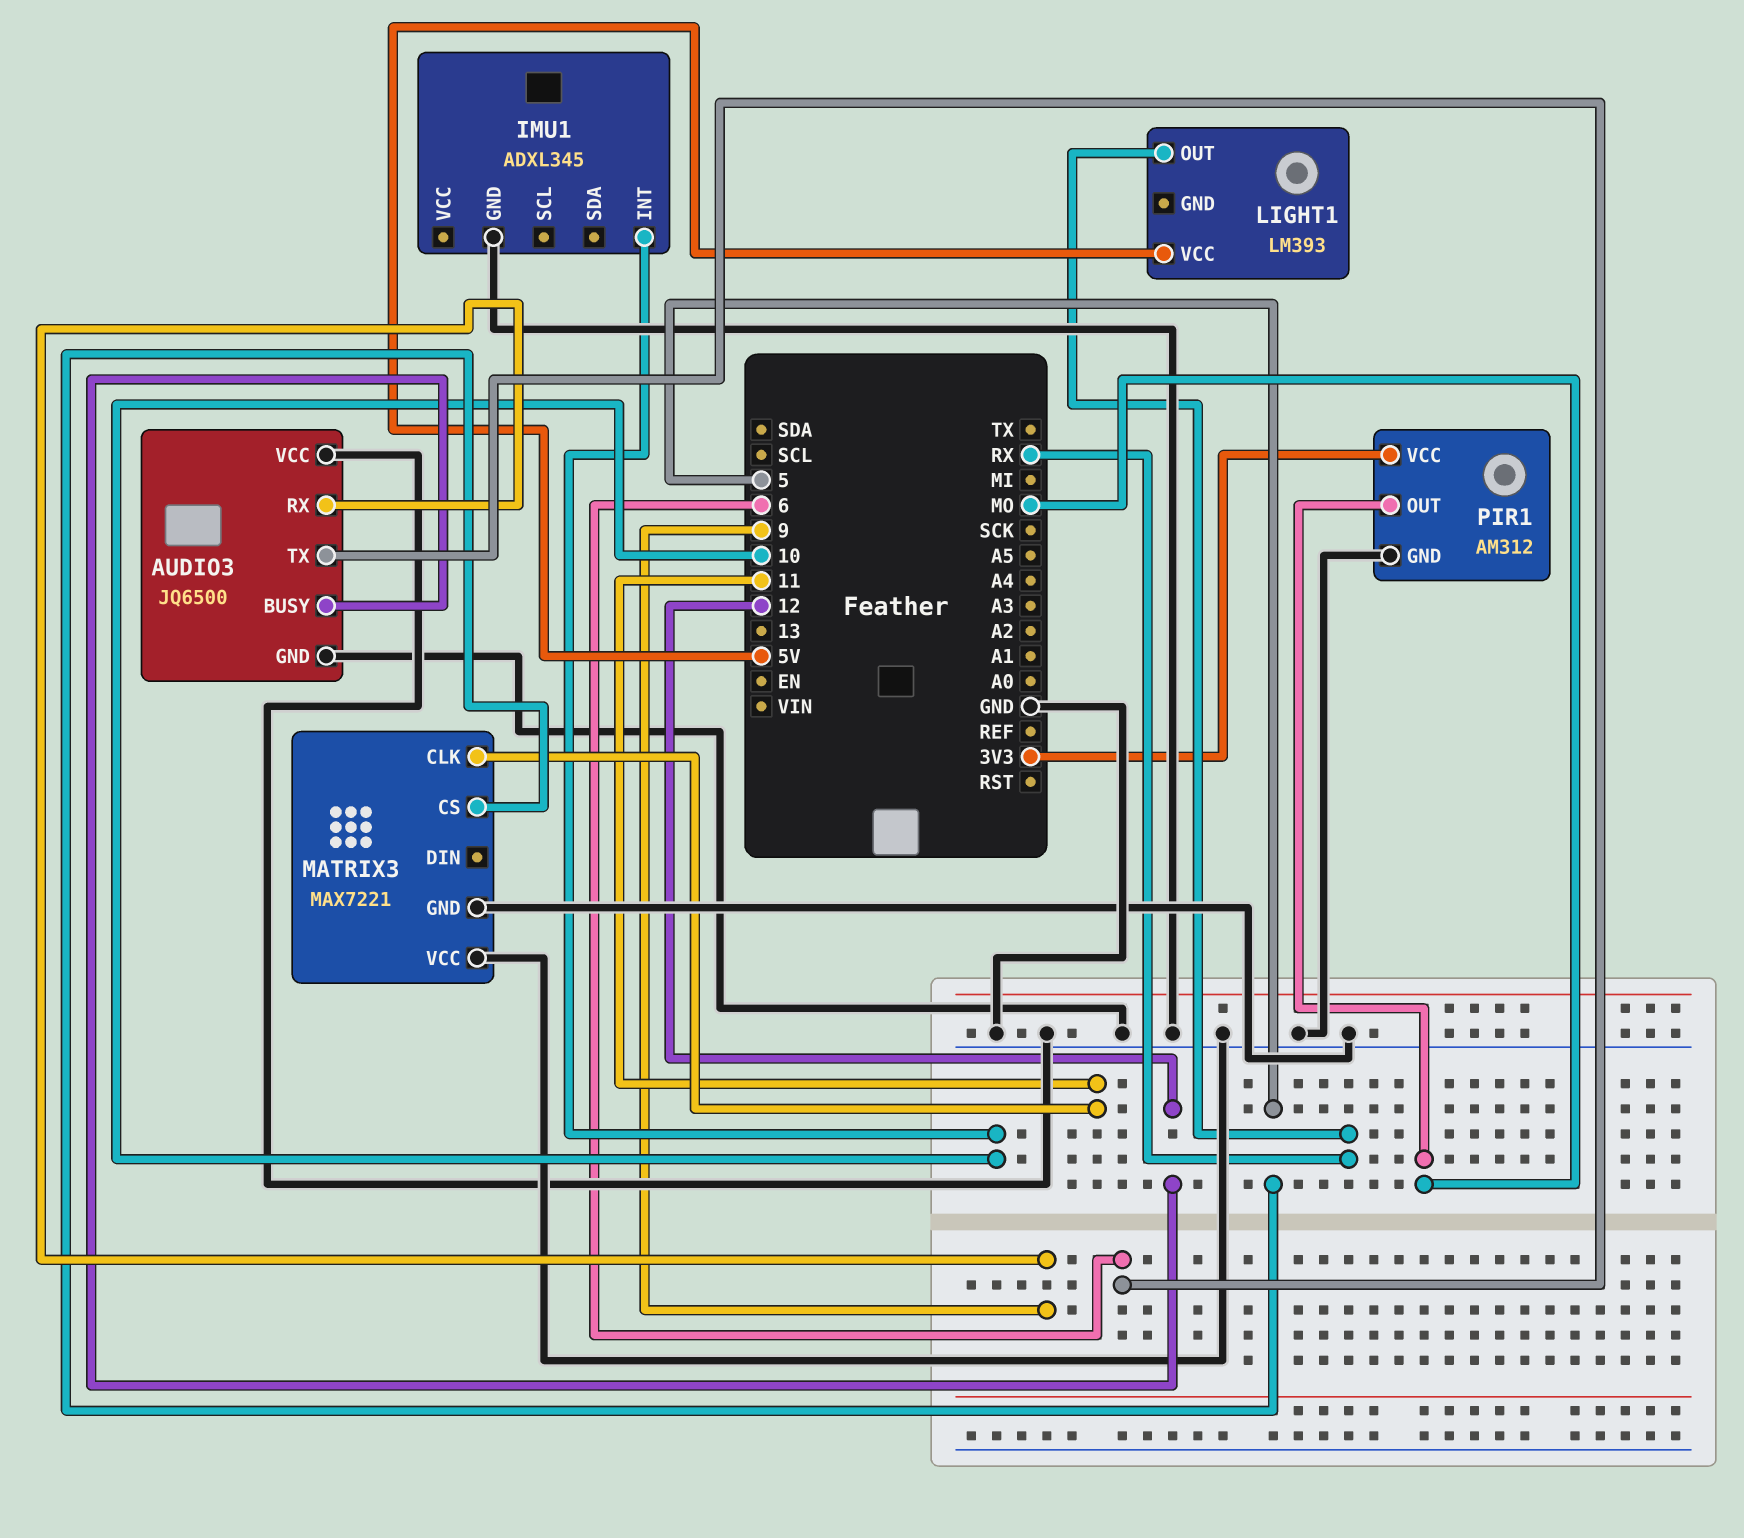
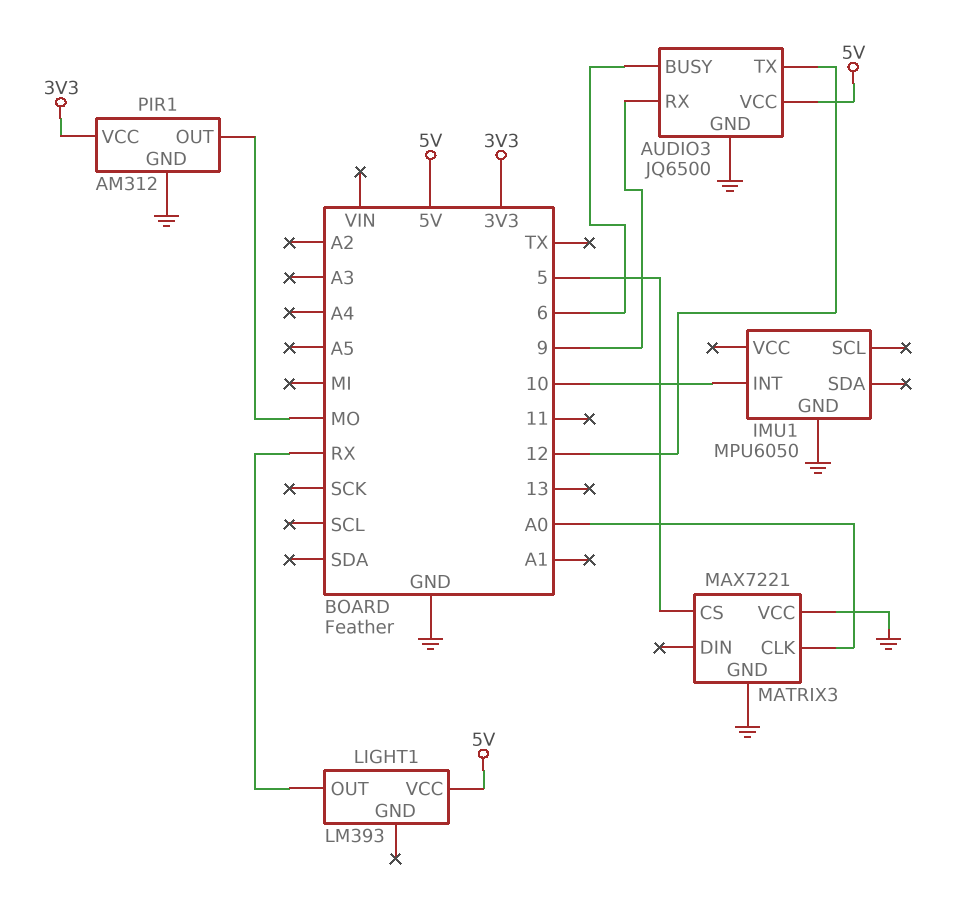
AUDIO3 pin BUSY: 12 -> 6
AUDIO3 pin TX: 6 -> 12
AUDIO3 pin VCC: GND -> 5V
IMU1: ADXL345 -> MPU6050
MATRIX3 pin CLK: 11 -> A0

